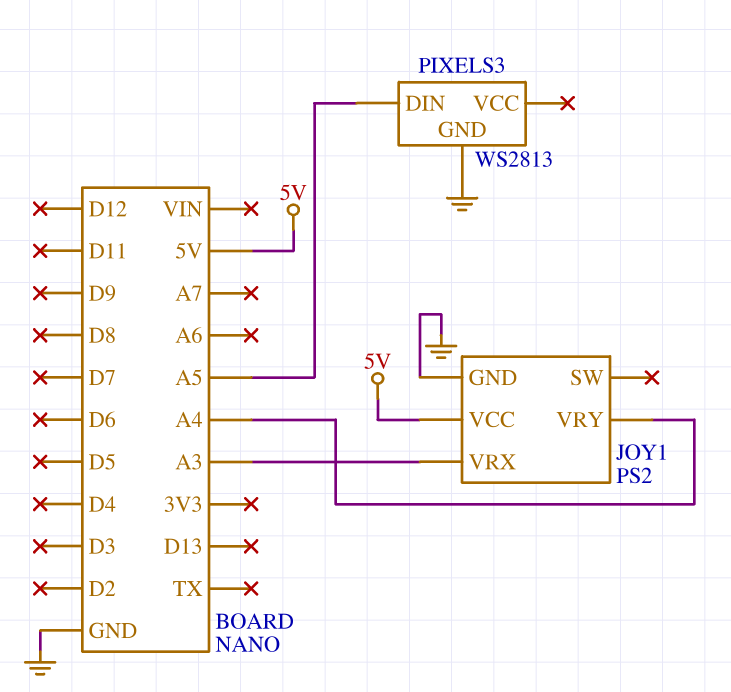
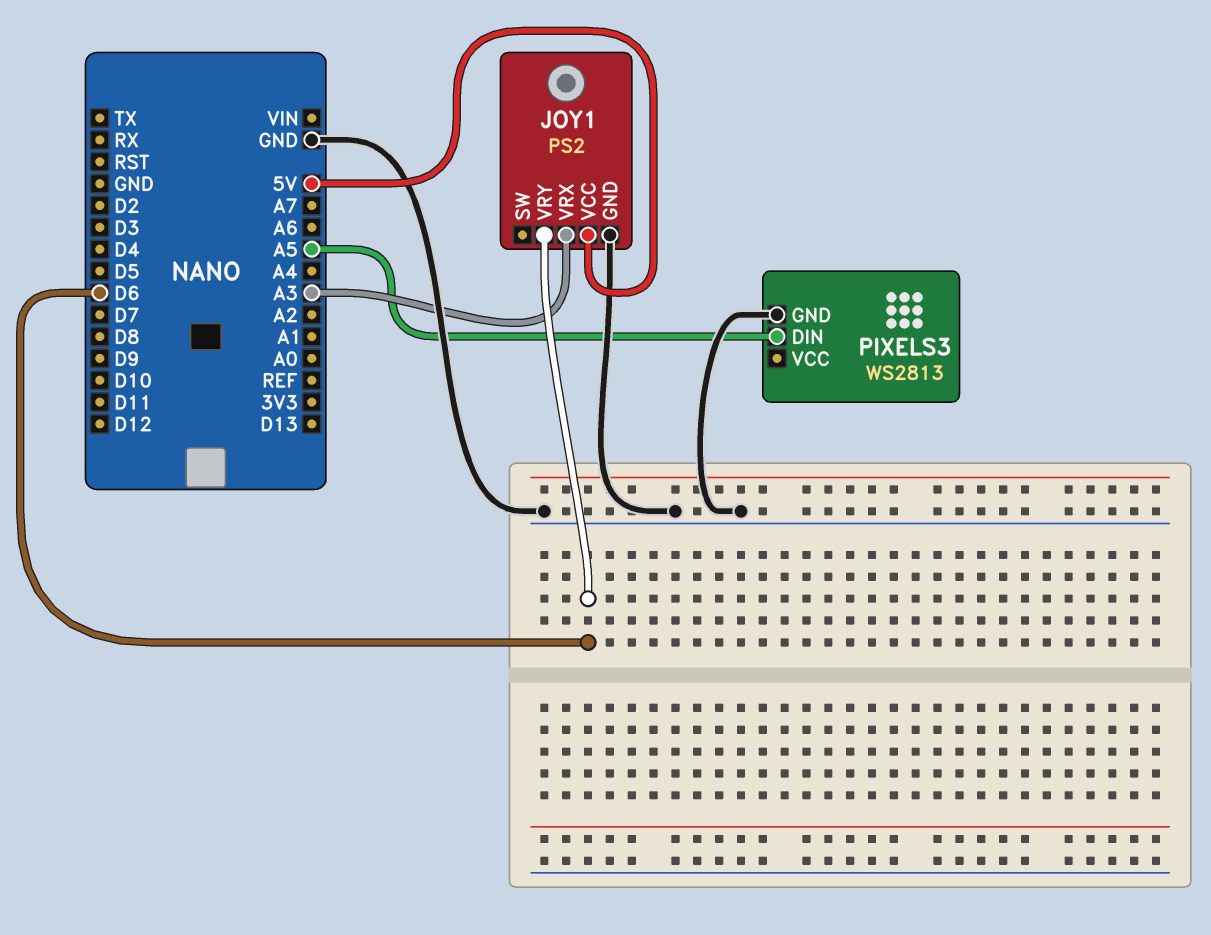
JOY1 pin VRY: A4 -> D6

